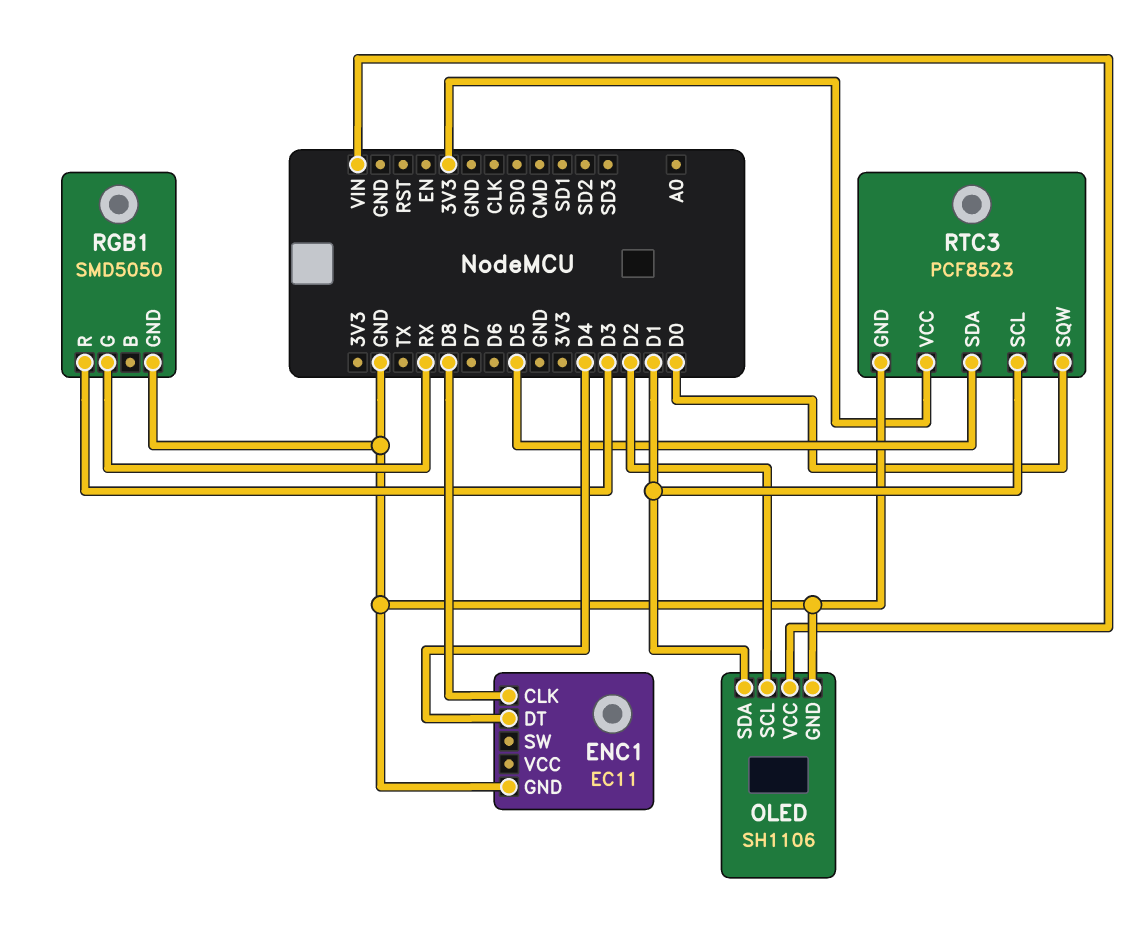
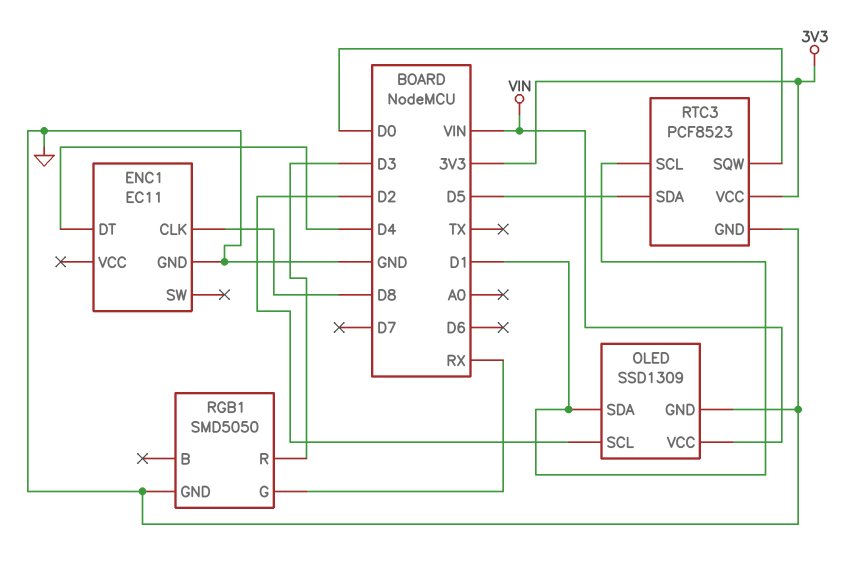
OLED: SH1106 -> SSD1309

